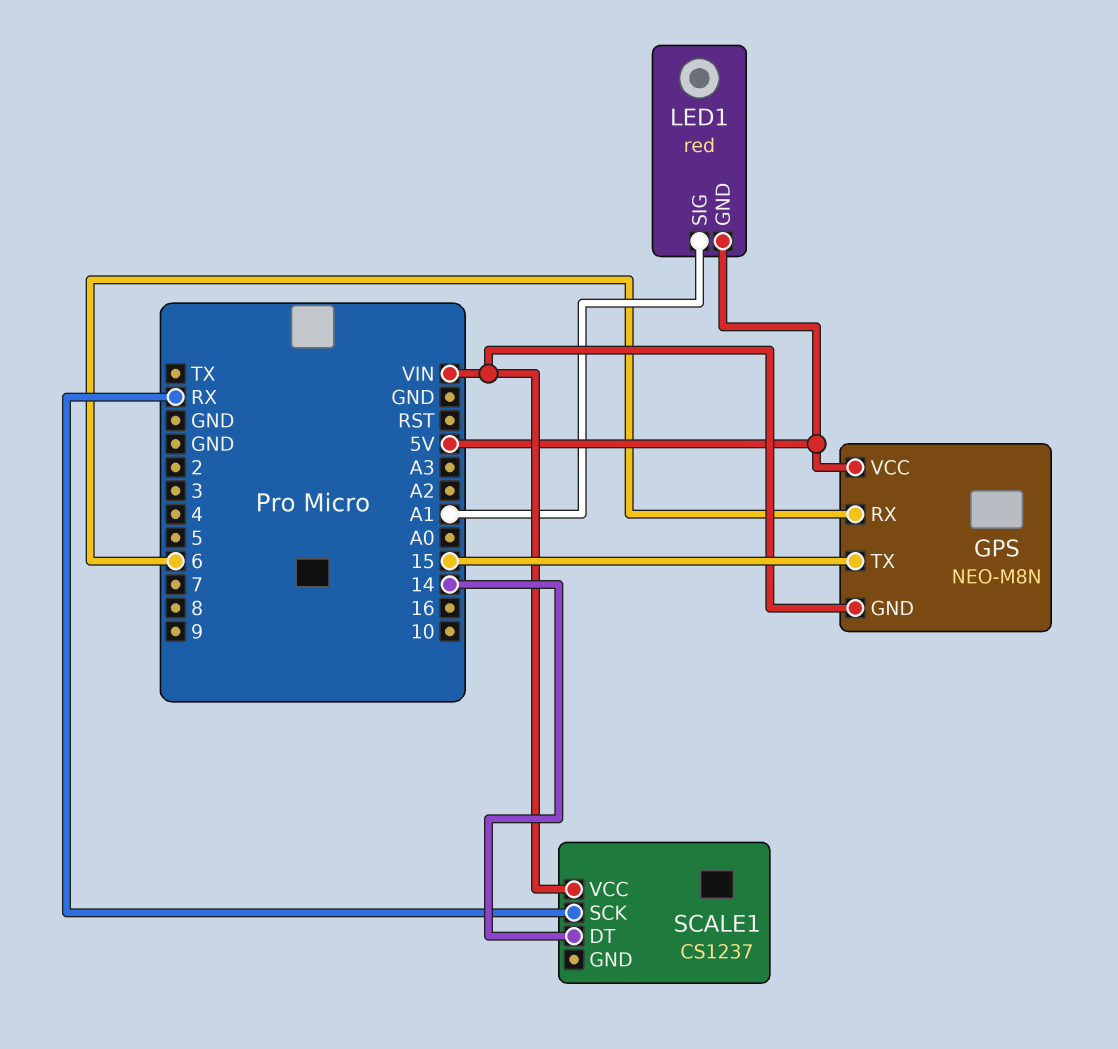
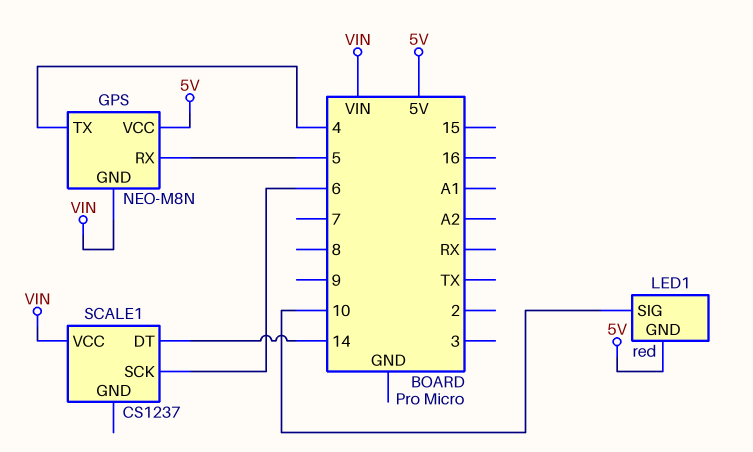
GPS pin RX: 6 -> 5
GPS pin TX: 15 -> 4
LED1 pin SIG: A1 -> 10
SCALE1 pin SCK: RX -> 6

